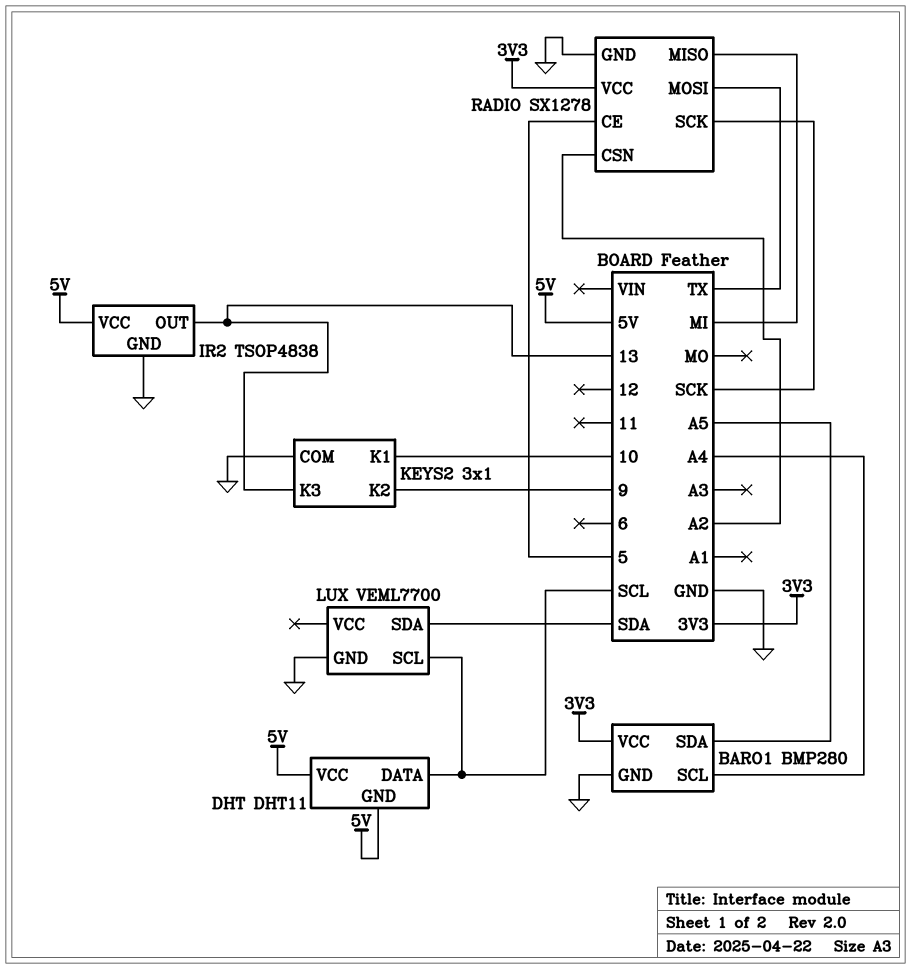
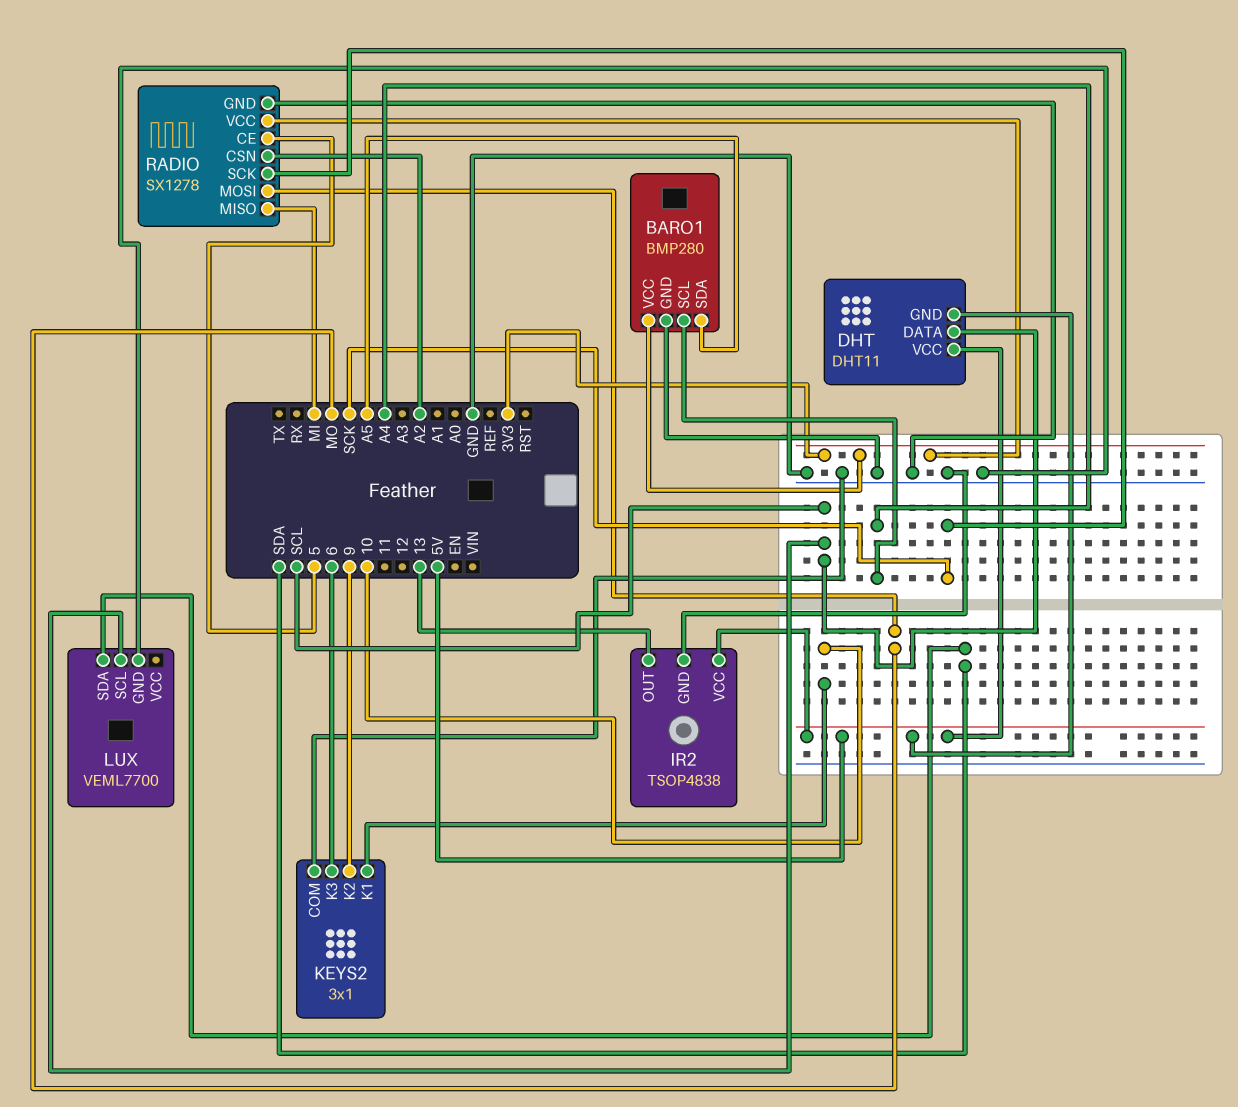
KEYS2 pin K3: 13 -> 6
RADIO pin MOSI: TX -> MO

